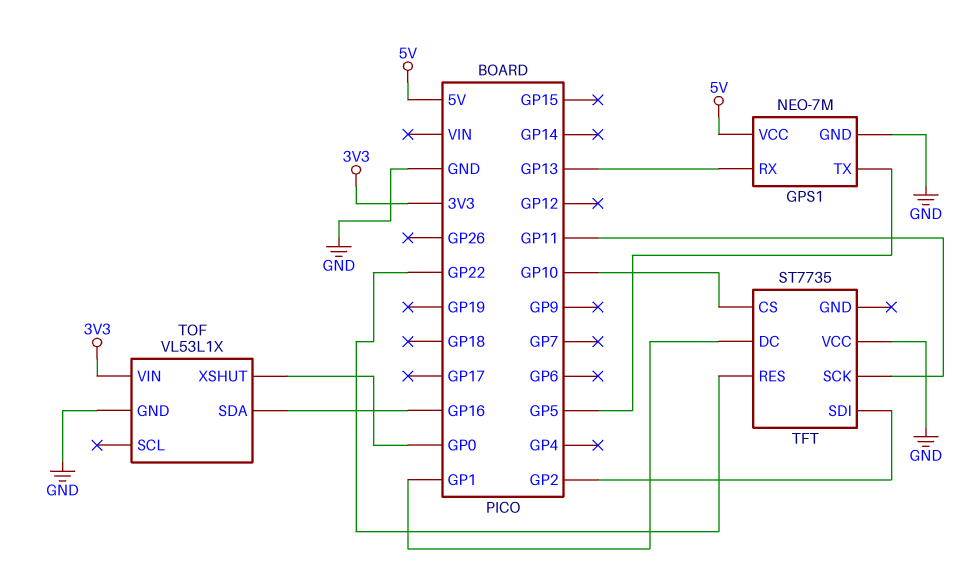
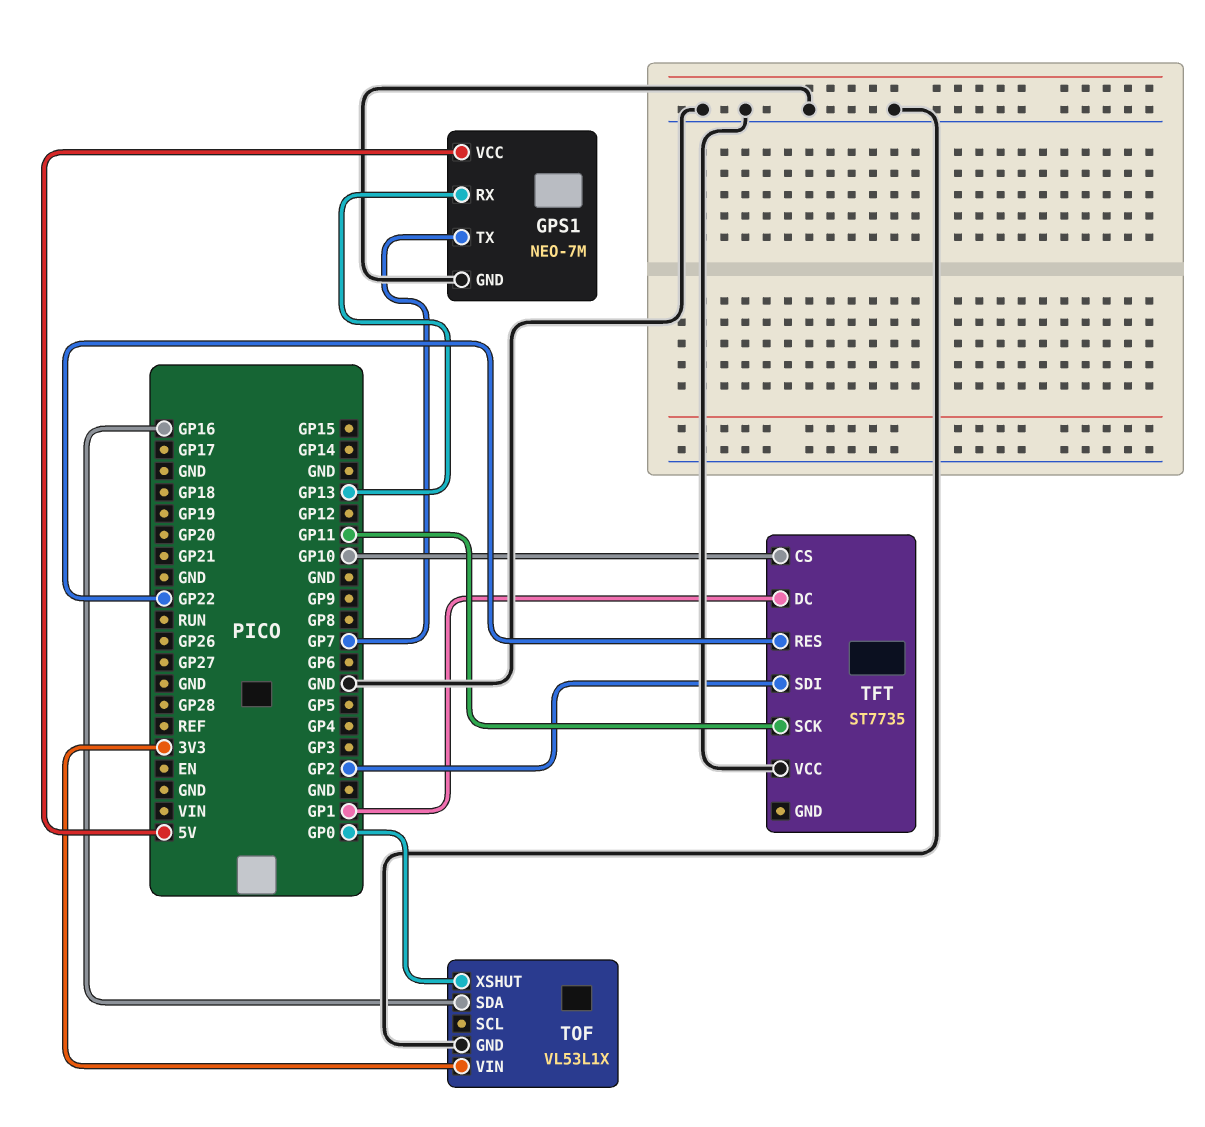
GPS1 pin TX: GP5 -> GP7

